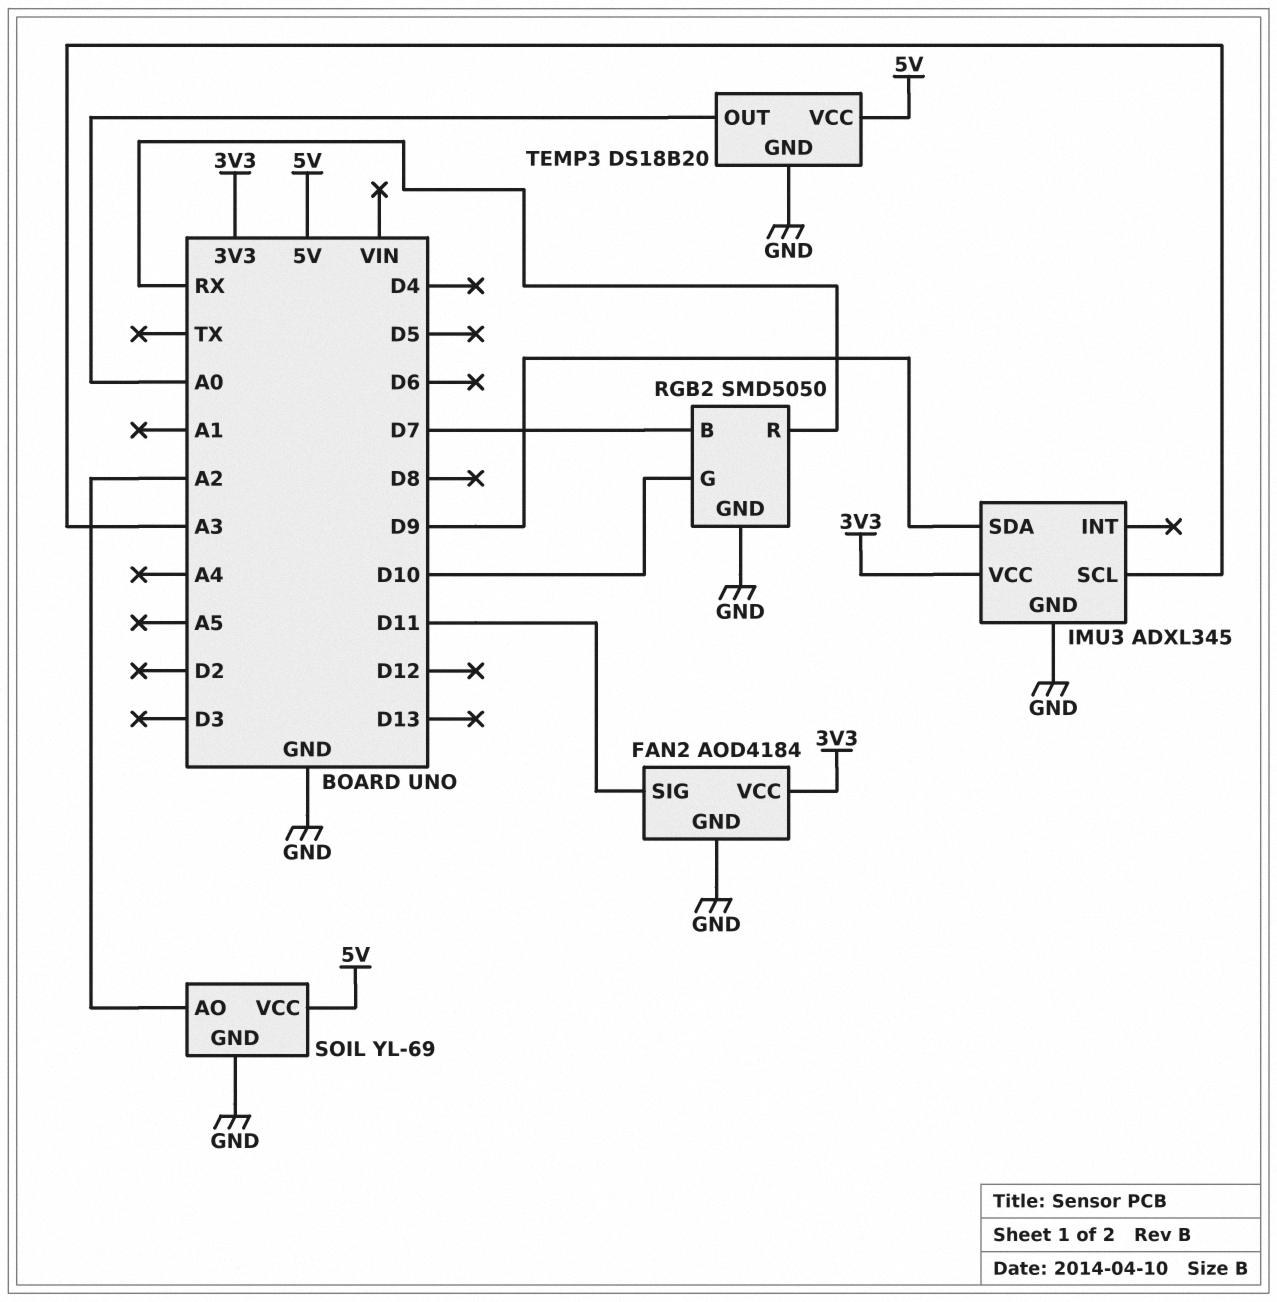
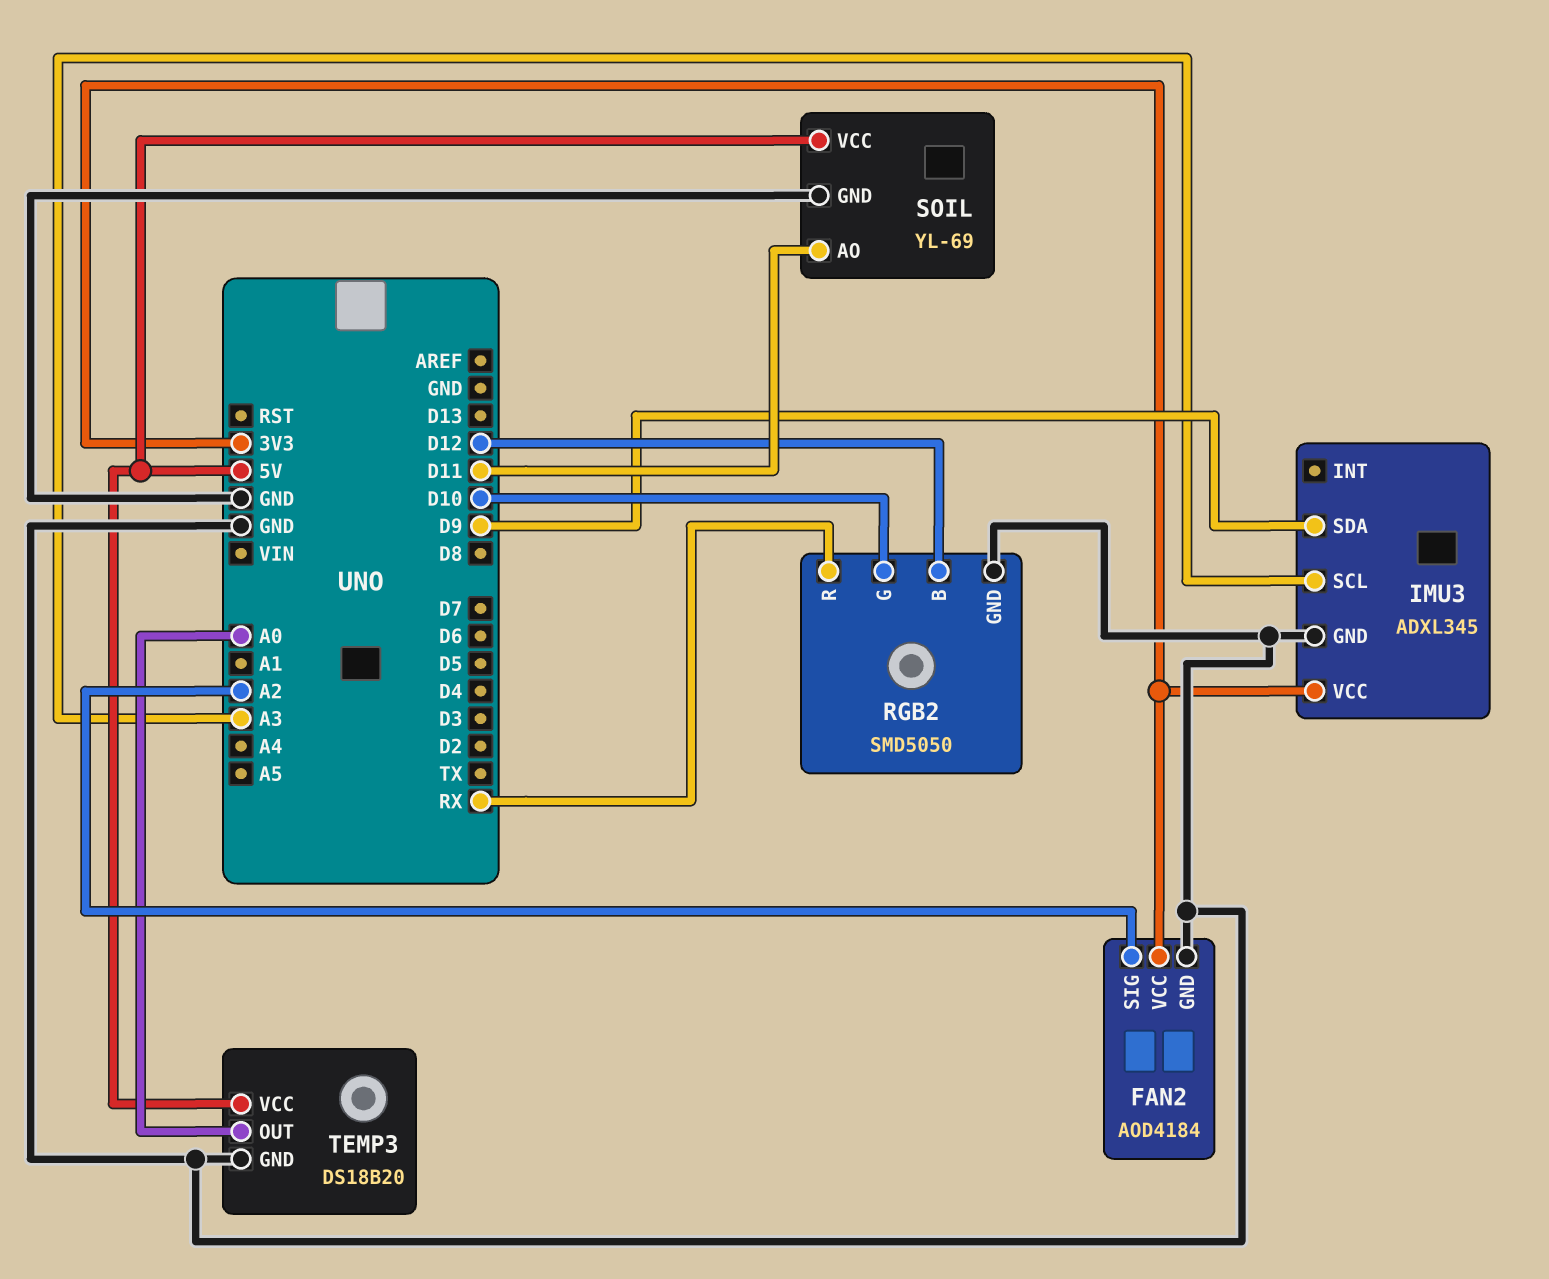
FAN2 pin SIG: D11 -> A2
RGB2 pin B: D7 -> D12
SOIL pin AO: A2 -> D11

